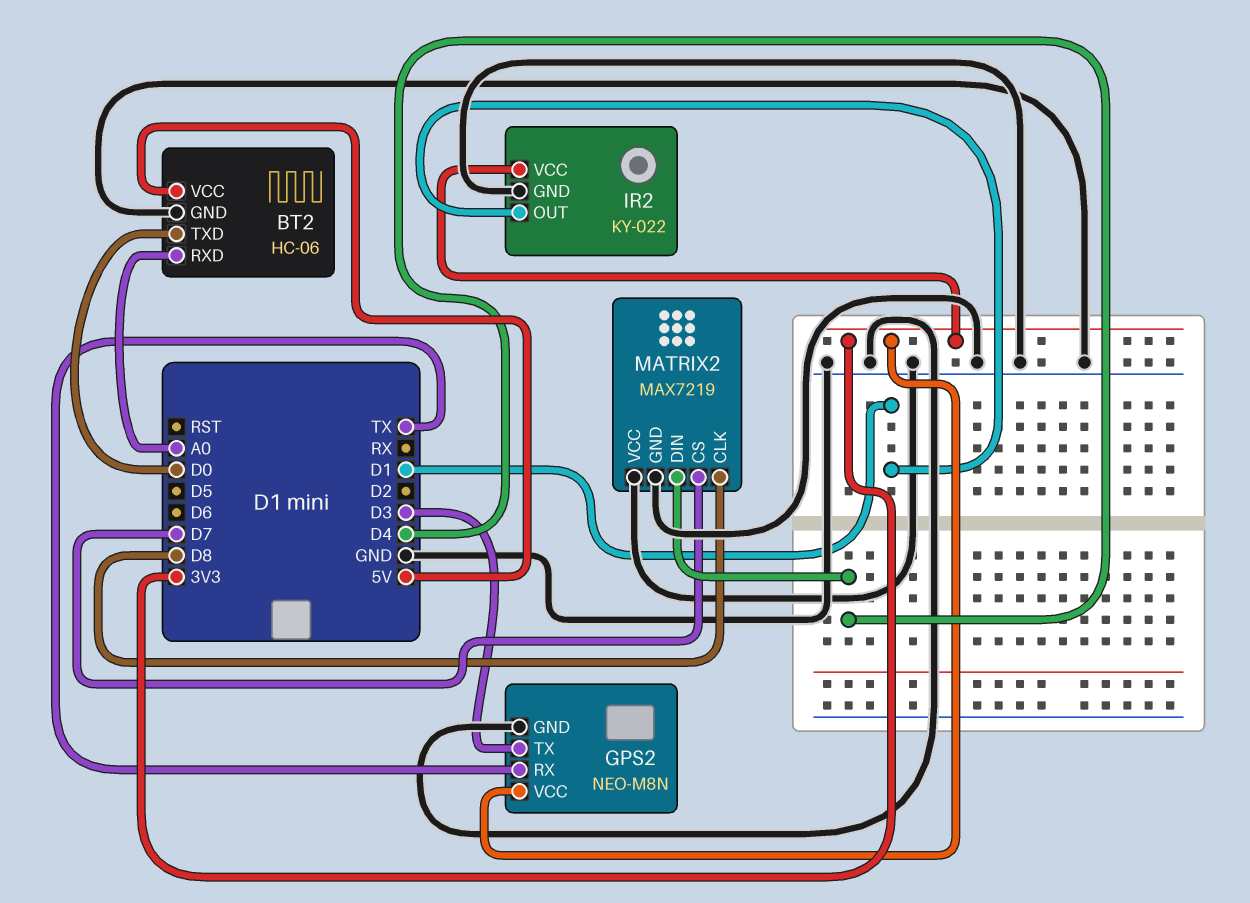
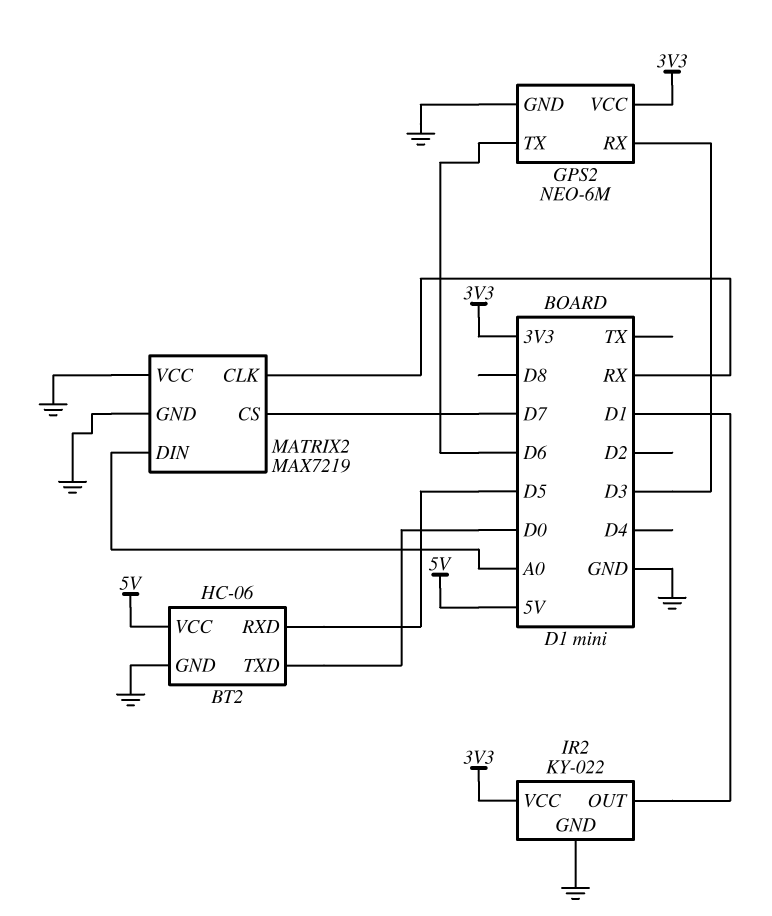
BT2 pin RXD: A0 -> D5
GPS2: NEO-M8N -> NEO-6M
GPS2 pin RX: TX -> D3
GPS2 pin TX: D3 -> D6
MATRIX2 pin CLK: D8 -> RX
MATRIX2 pin DIN: D4 -> A0

